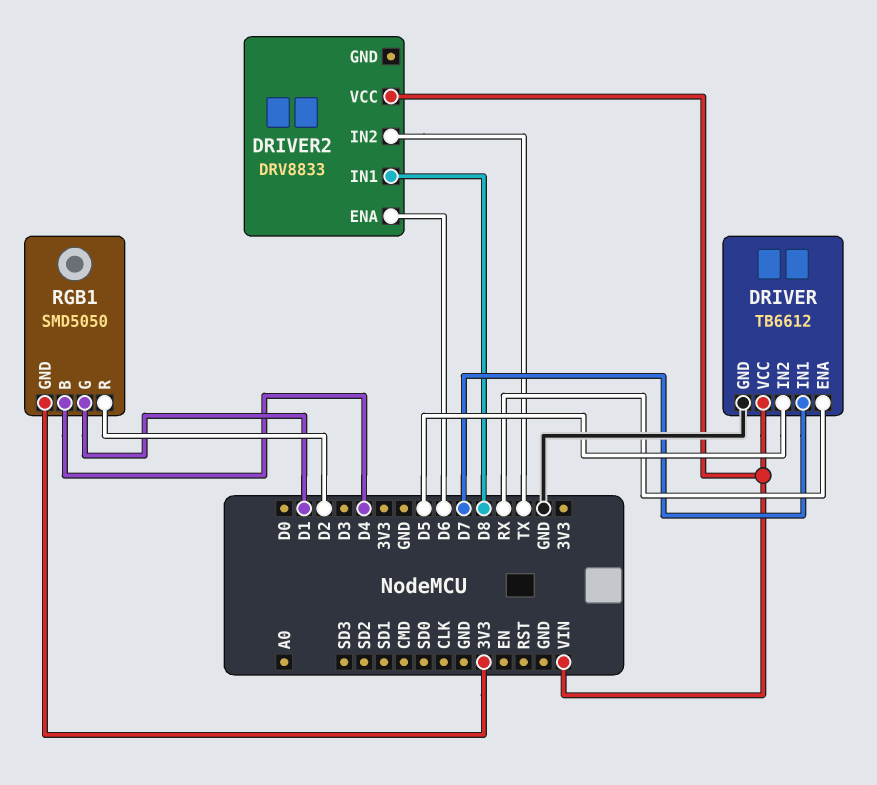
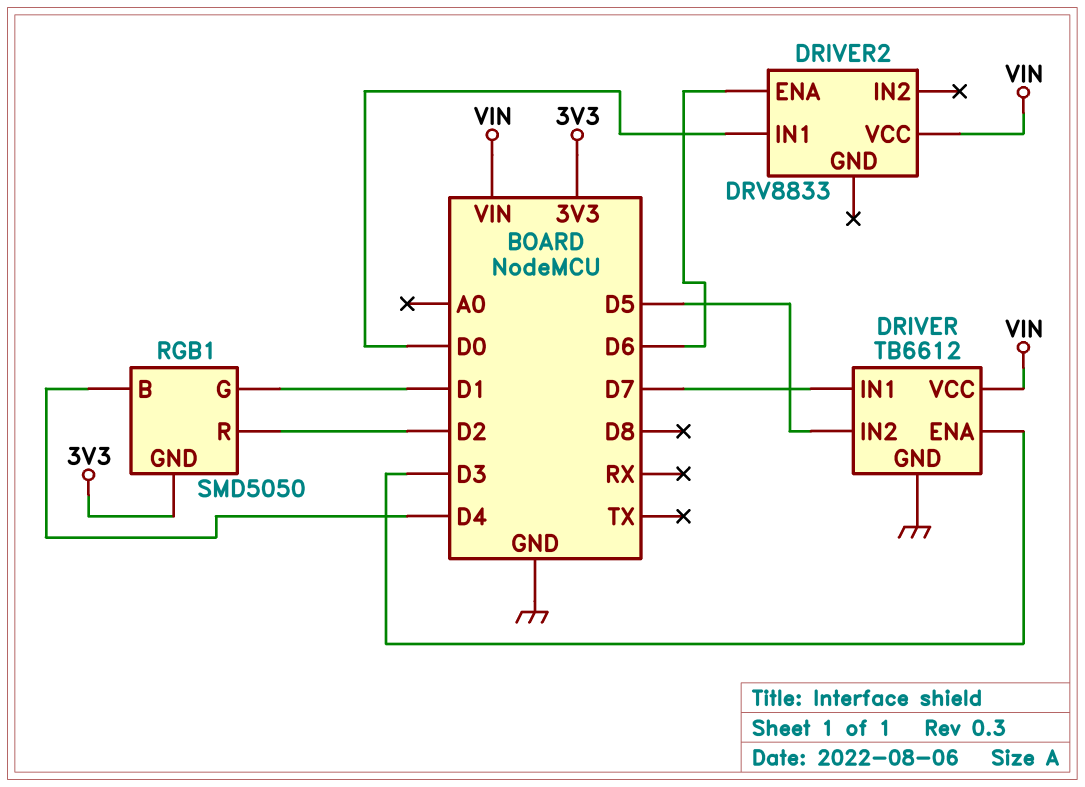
DRIVER pin ENA: RX -> D3
DRIVER2 pin IN1: D8 -> D0
DRIVER2 pin IN2: TX -> none

